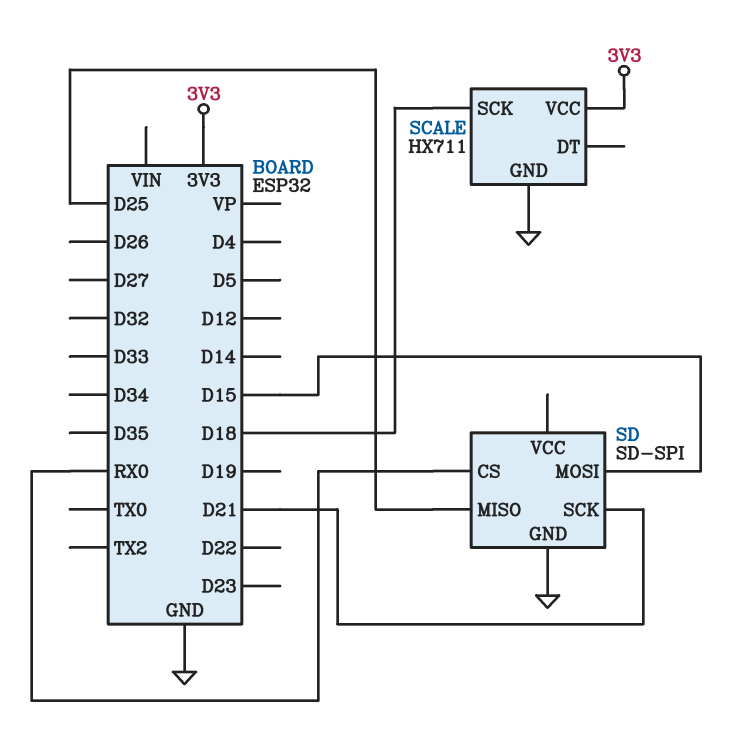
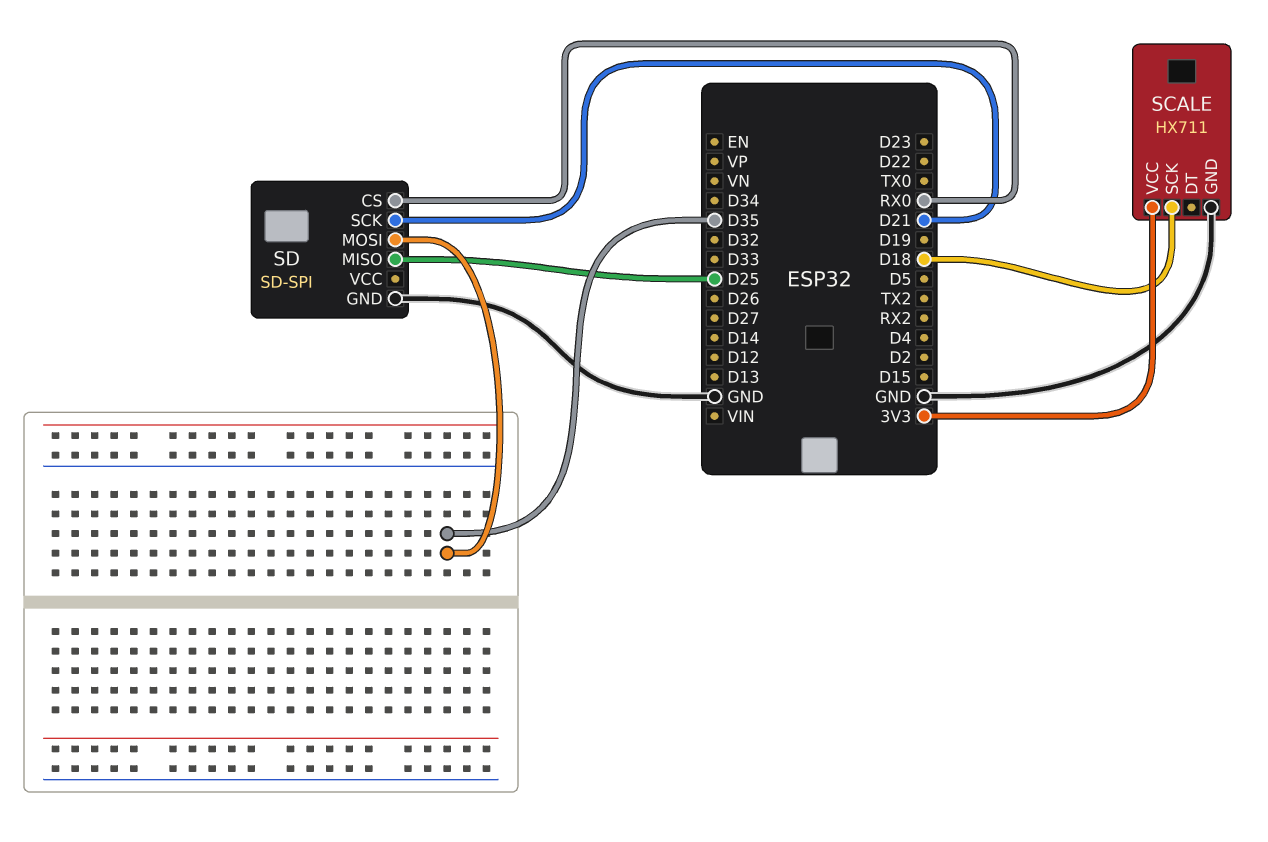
SD pin MOSI: D15 -> D35

